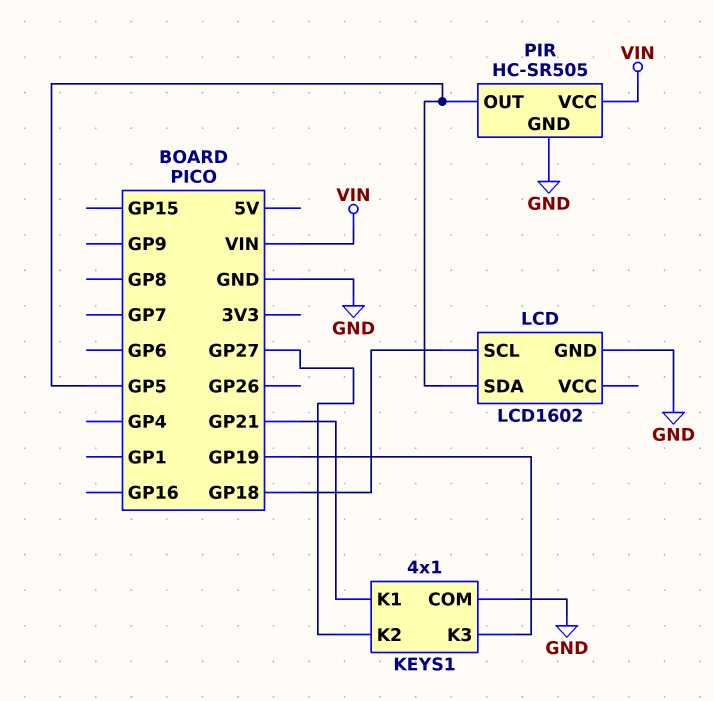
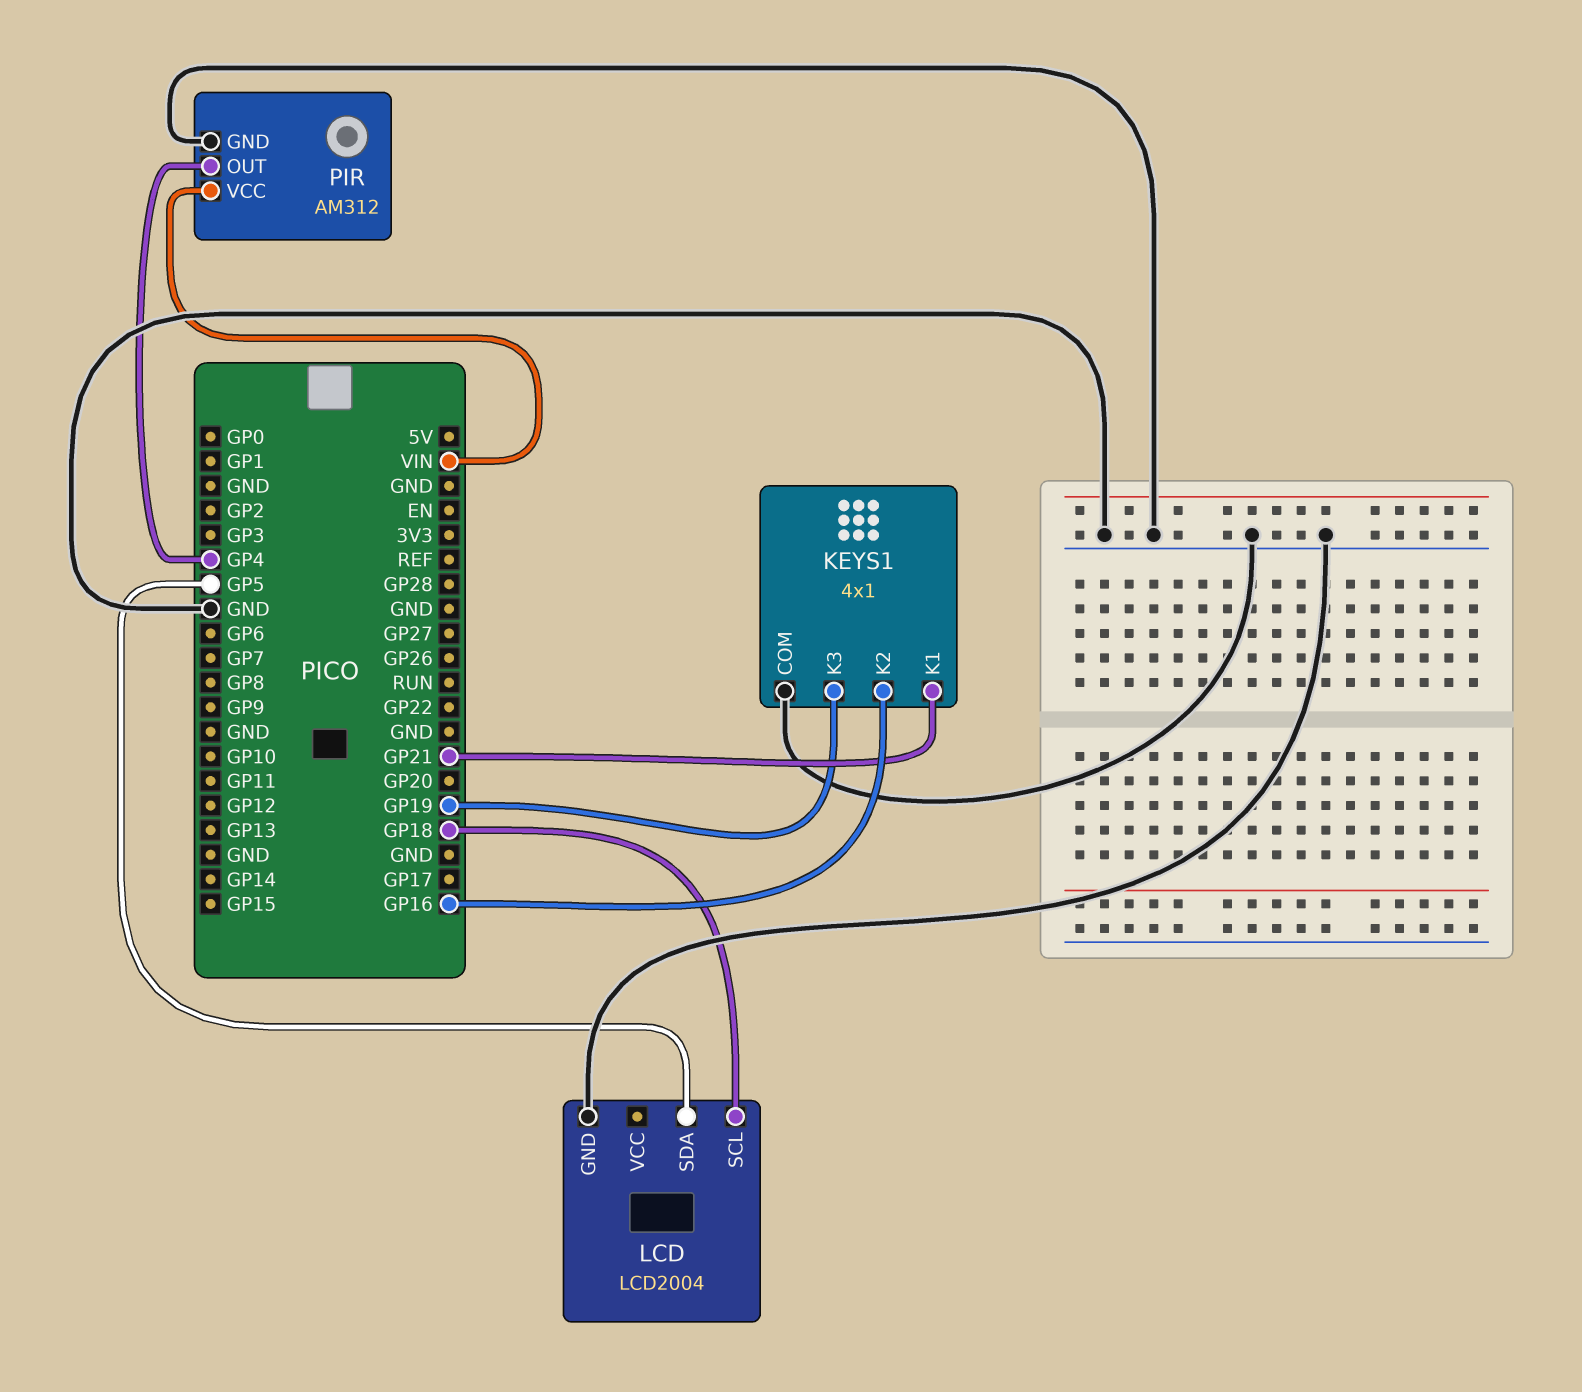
KEYS1 pin K2: GP27 -> GP16
LCD: LCD1602 -> LCD2004
PIR: HC-SR505 -> AM312
PIR pin OUT: GP5 -> GP4

